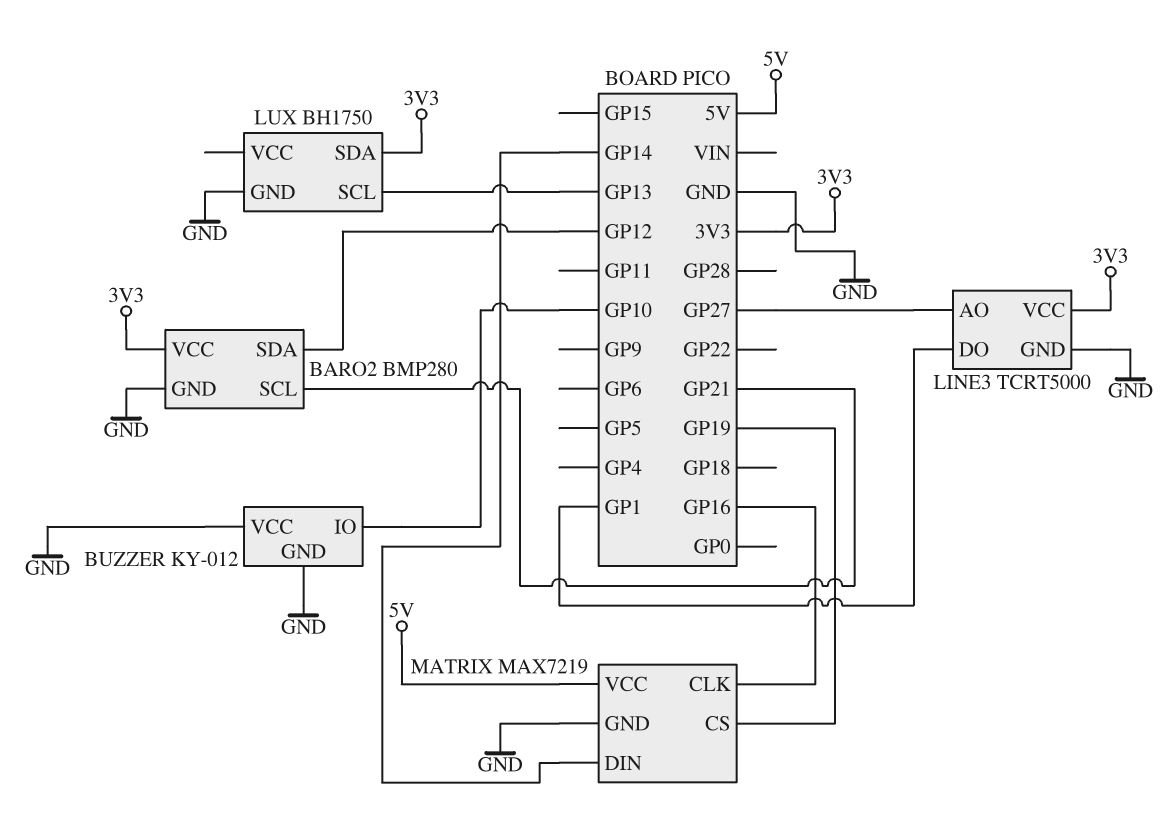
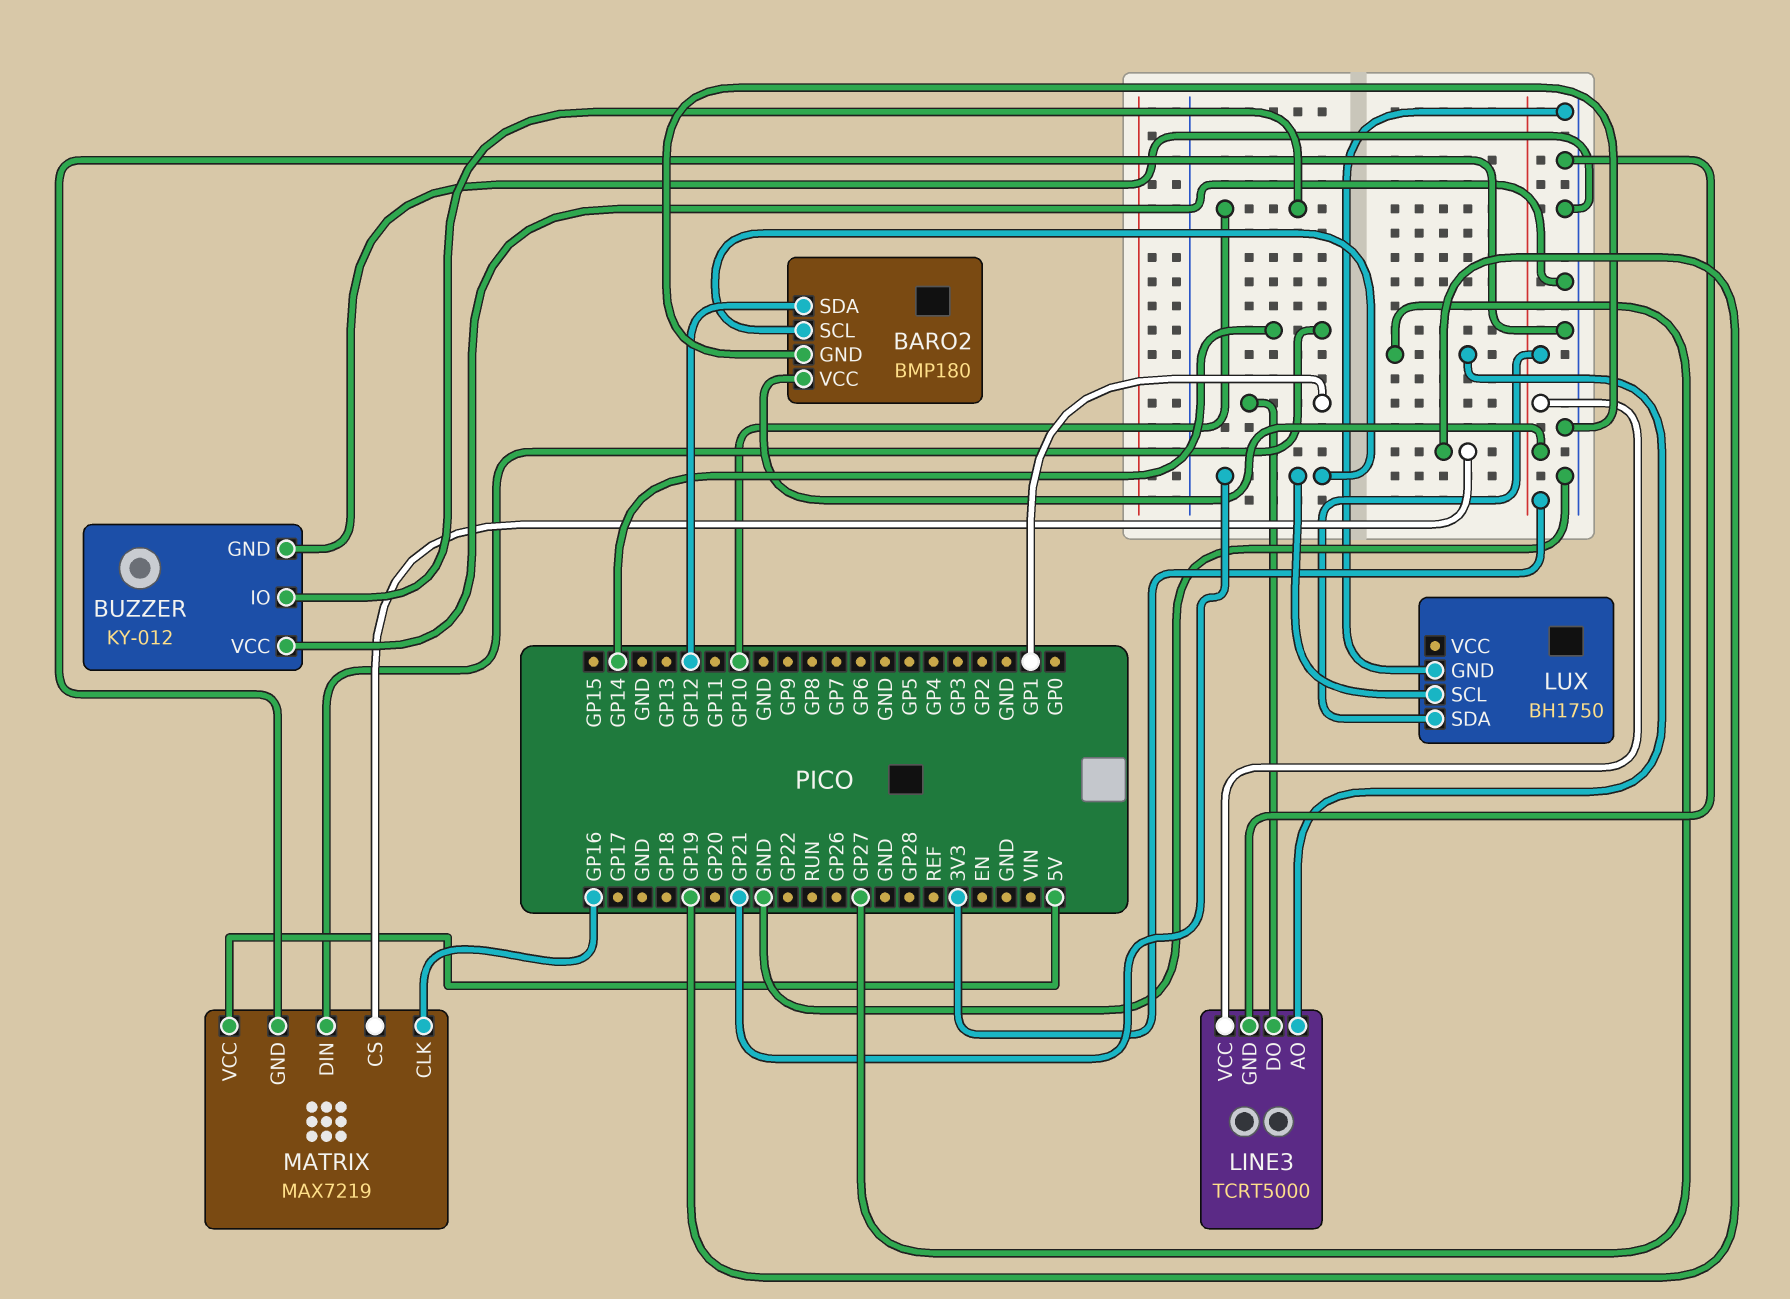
BARO2: BMP280 -> BMP180
LUX pin SCL: GP13 -> GP21

